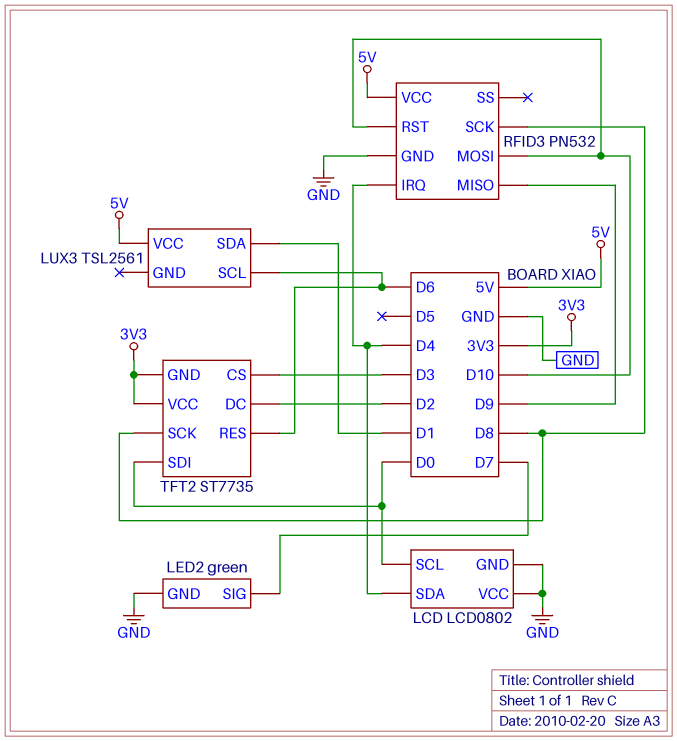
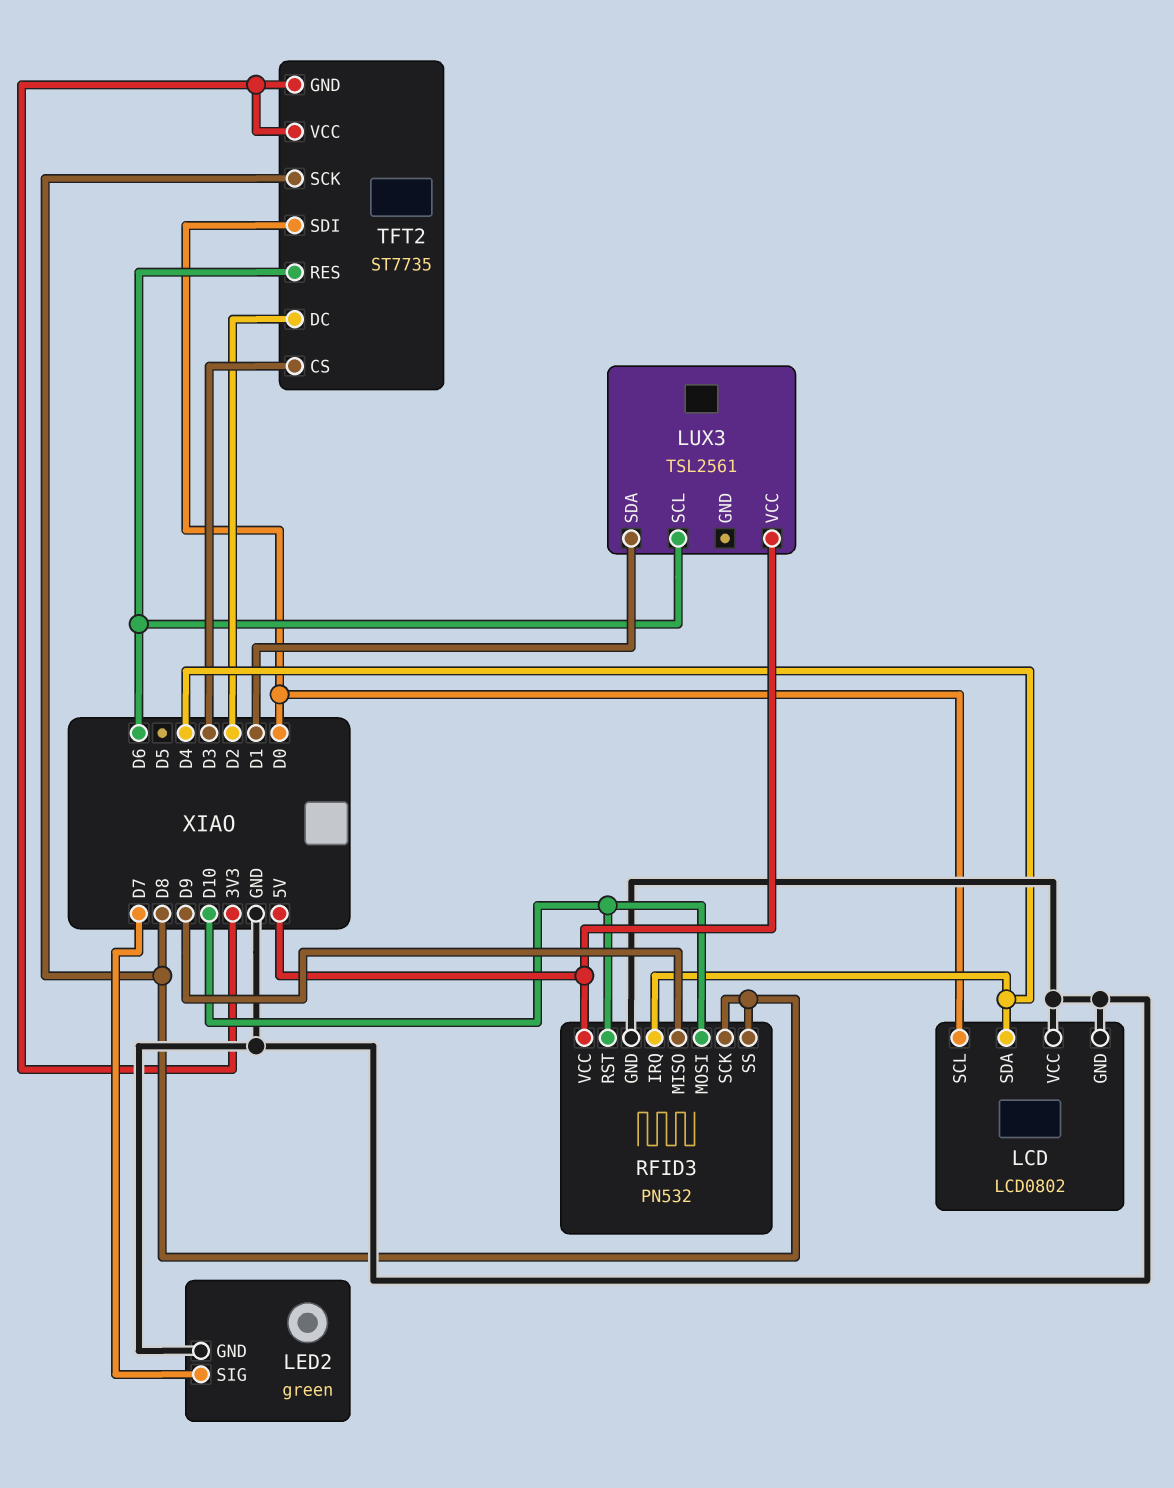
RFID3 pin SS: none -> D8

